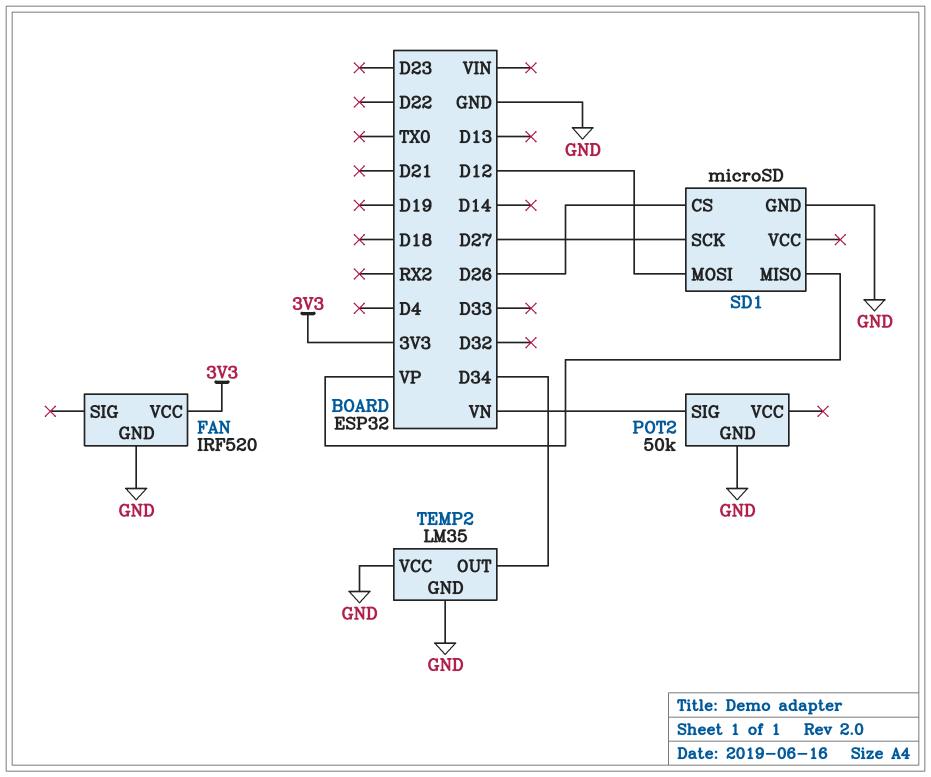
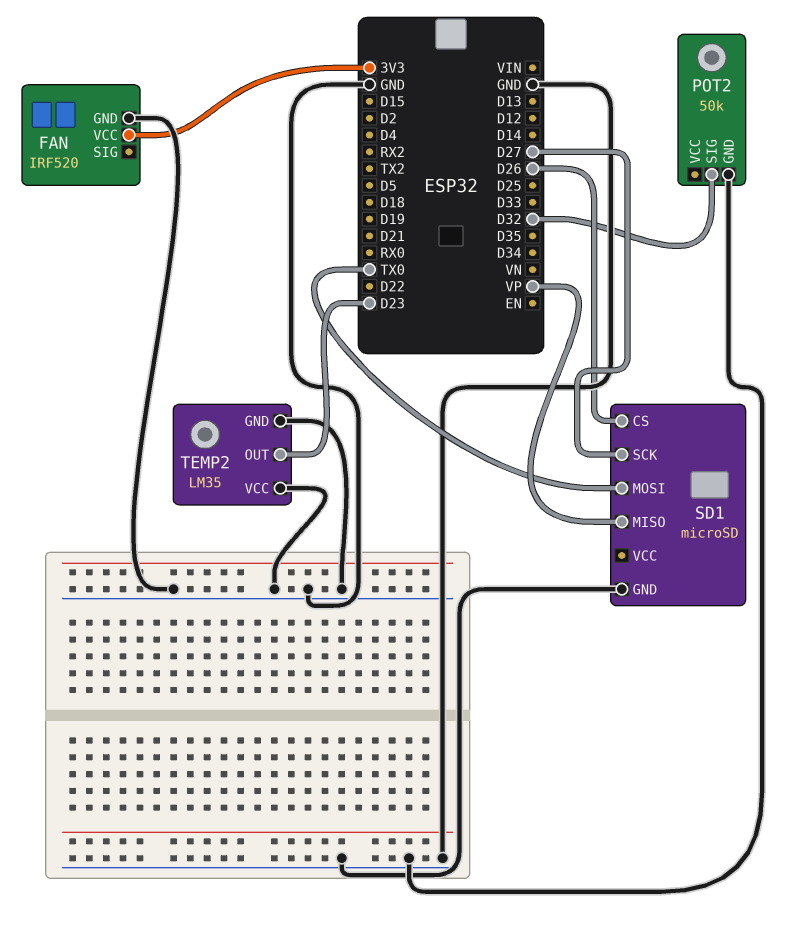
POT2 pin SIG: VN -> D32
SD1 pin MOSI: D12 -> TX0
TEMP2 pin OUT: D34 -> D23

